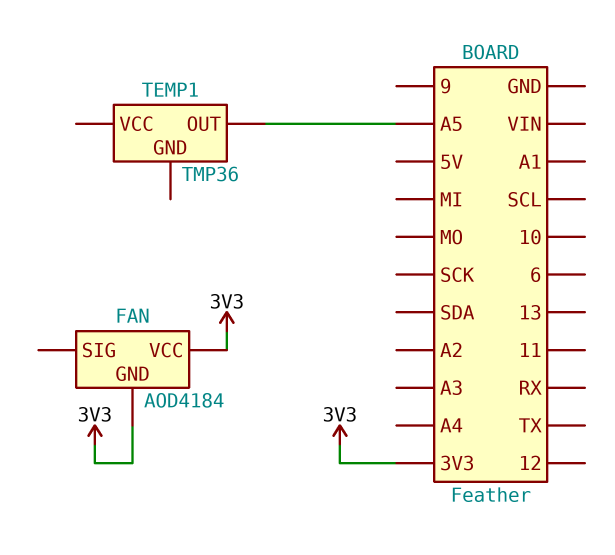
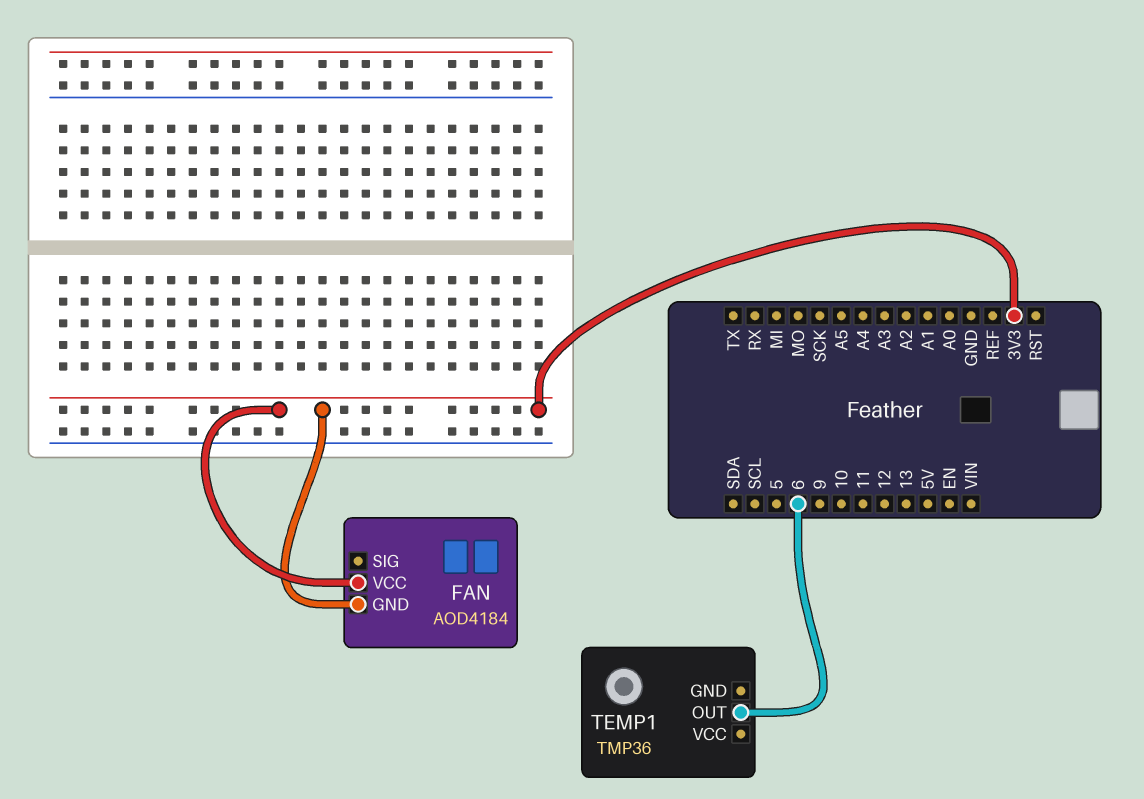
TEMP1 pin OUT: A5 -> 6

